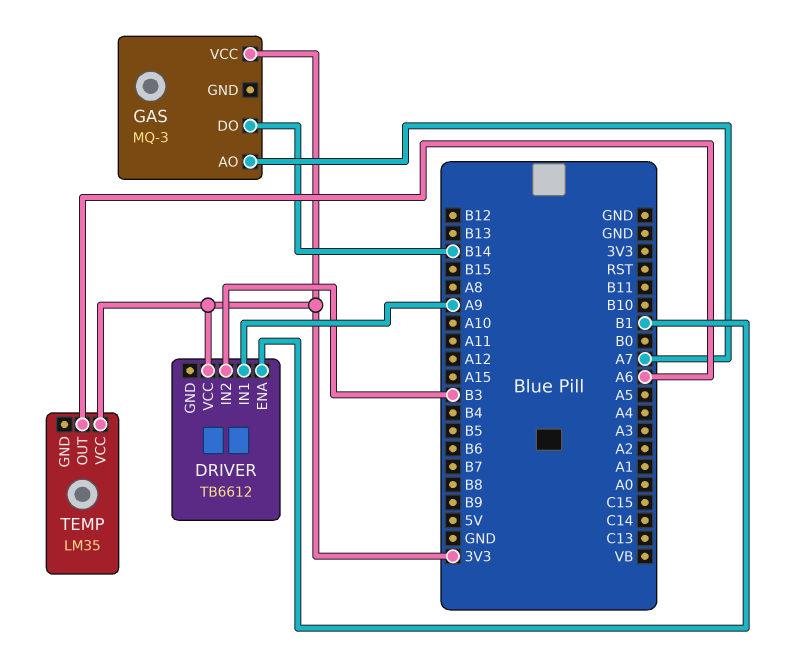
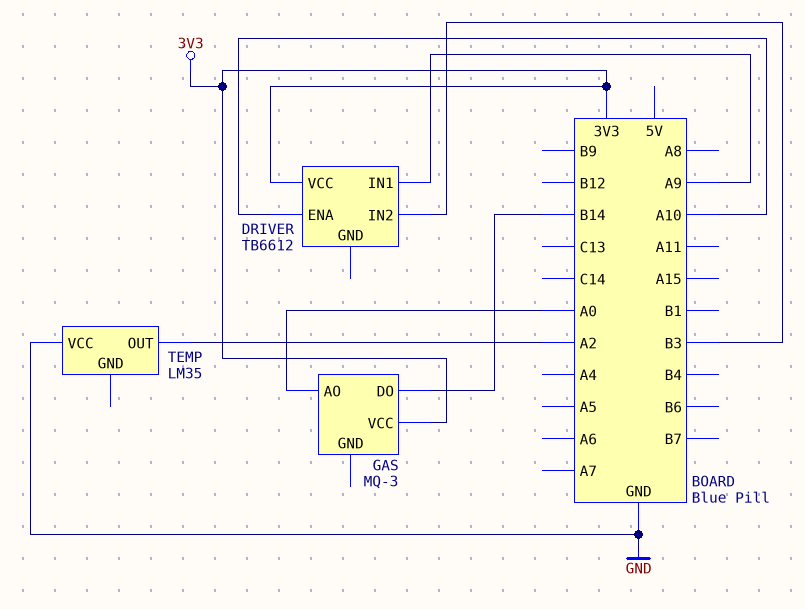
DRIVER pin ENA: B1 -> A10
GAS pin AO: A7 -> A0
TEMP pin OUT: A6 -> A2
TEMP pin VCC: 3V3 -> GND

